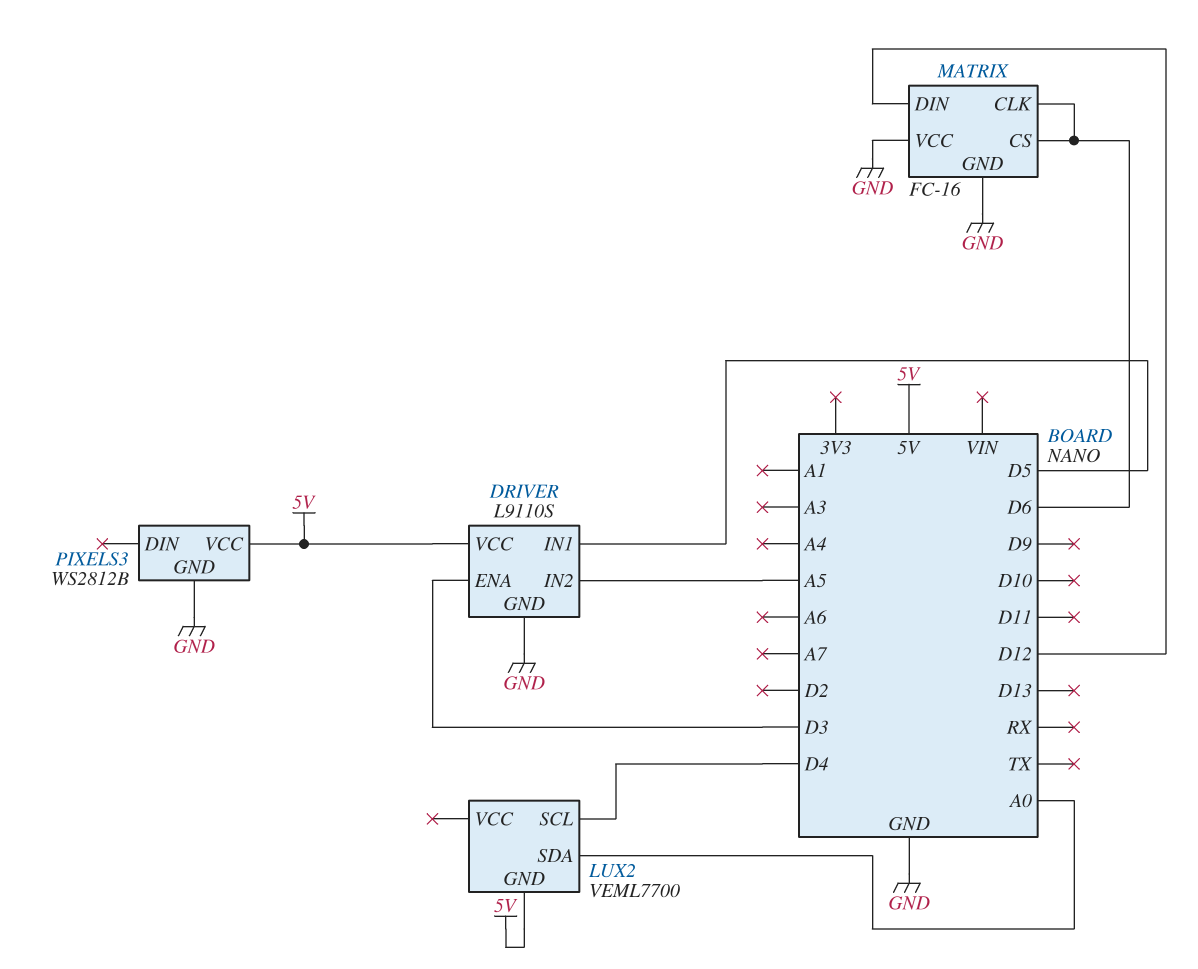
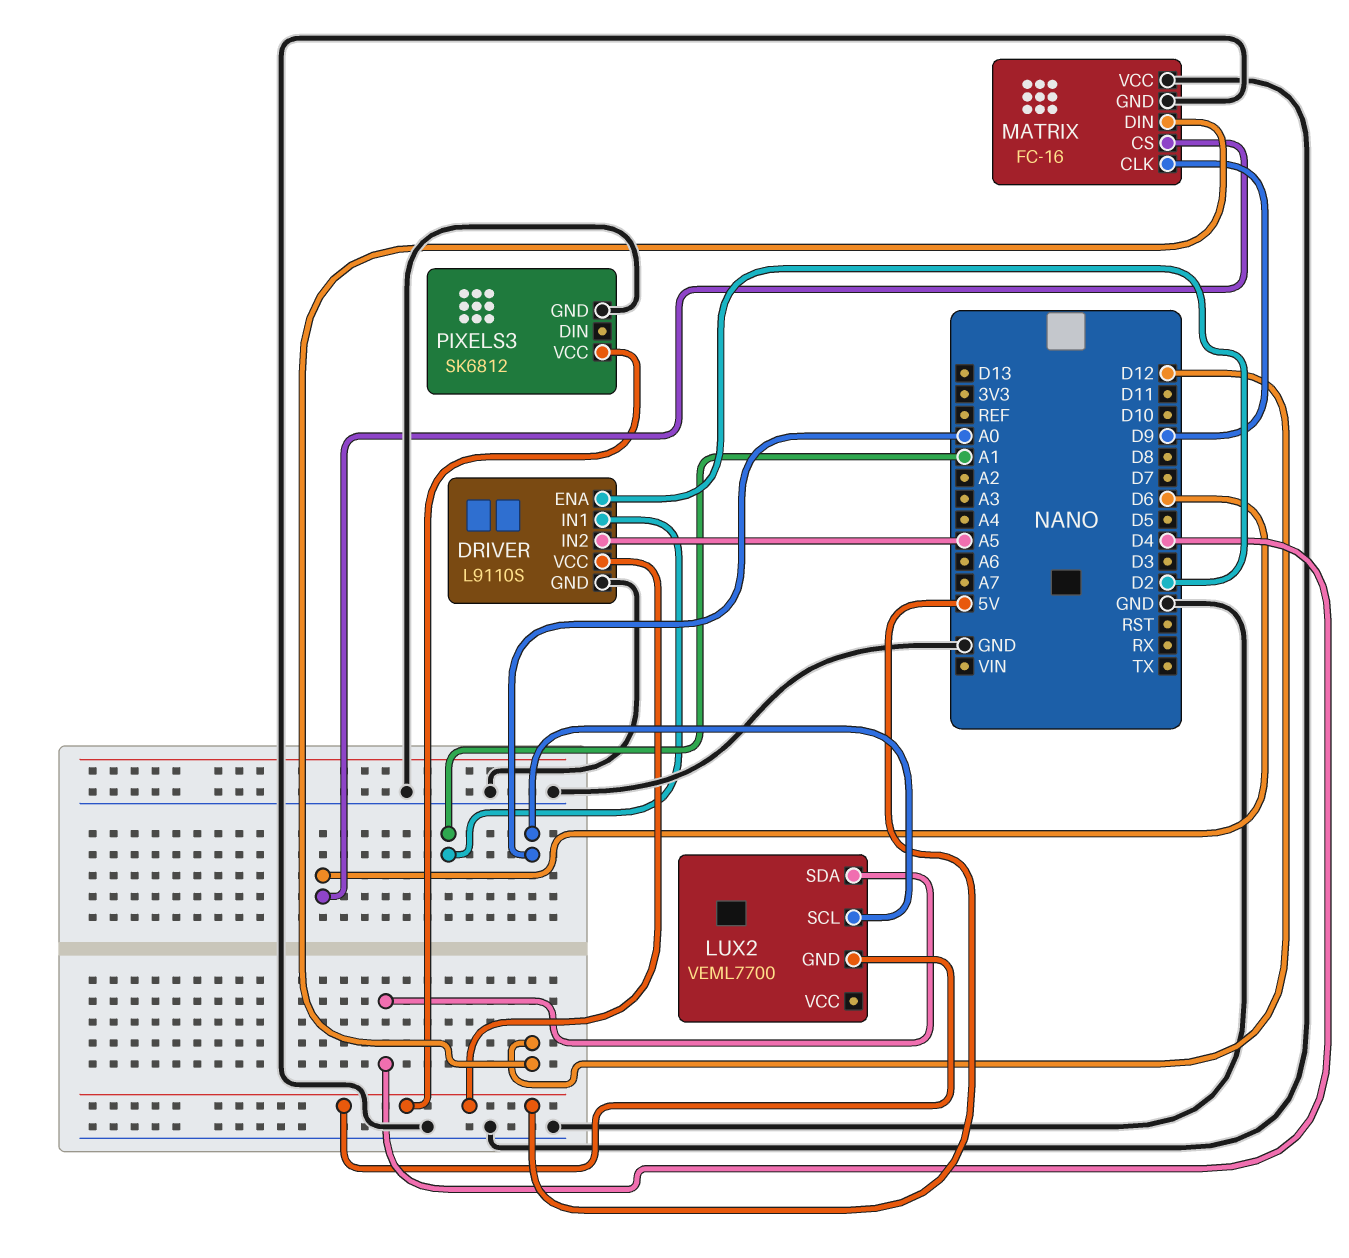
DRIVER pin ENA: D3 -> D2
DRIVER pin IN1: D5 -> A1
LUX2 pin SCL: D4 -> A0
LUX2 pin SDA: A0 -> D4
MATRIX pin CLK: D6 -> D9
PIXELS3: WS2812B -> SK6812

